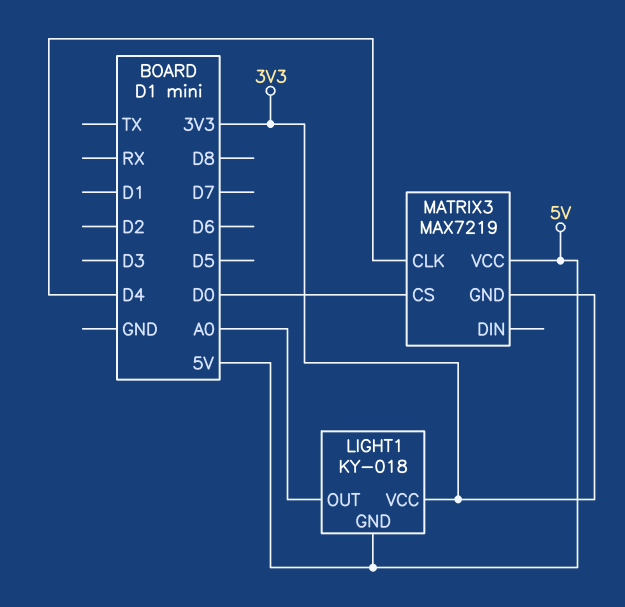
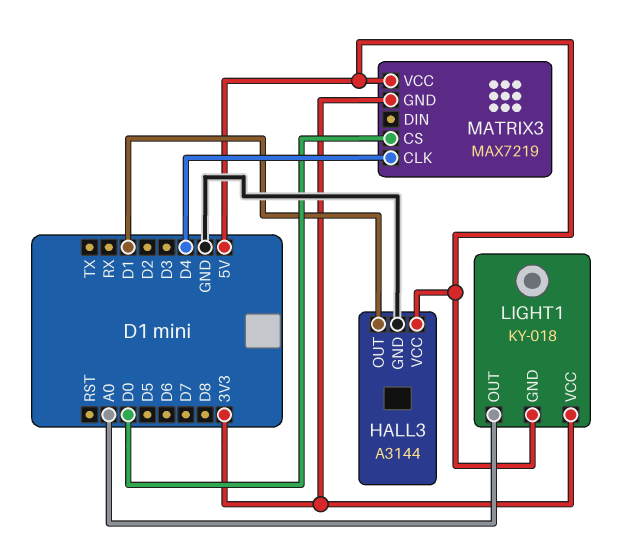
HALL3: none -> A3144
HALL3 pin GND: none -> GND
HALL3 pin OUT: none -> D1
HALL3 pin VCC: none -> 5V

